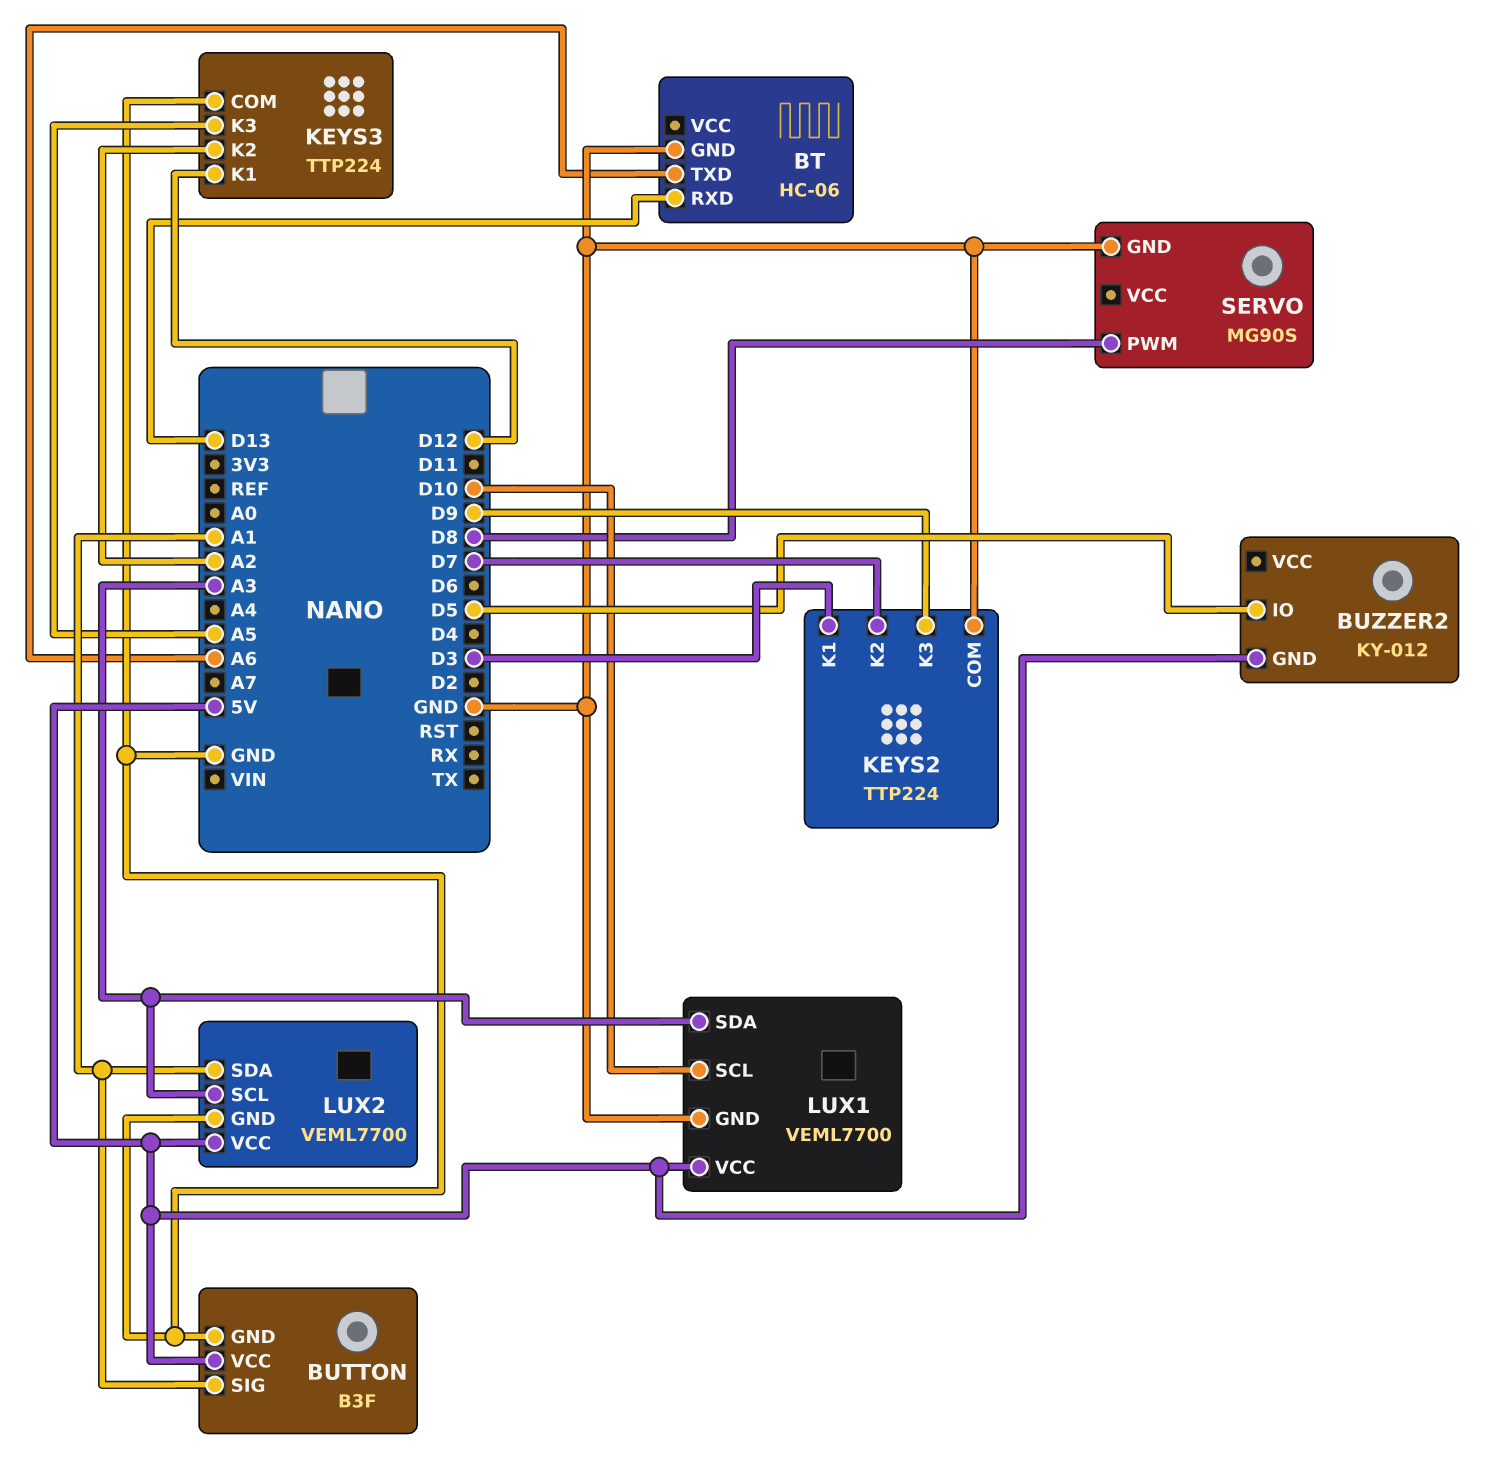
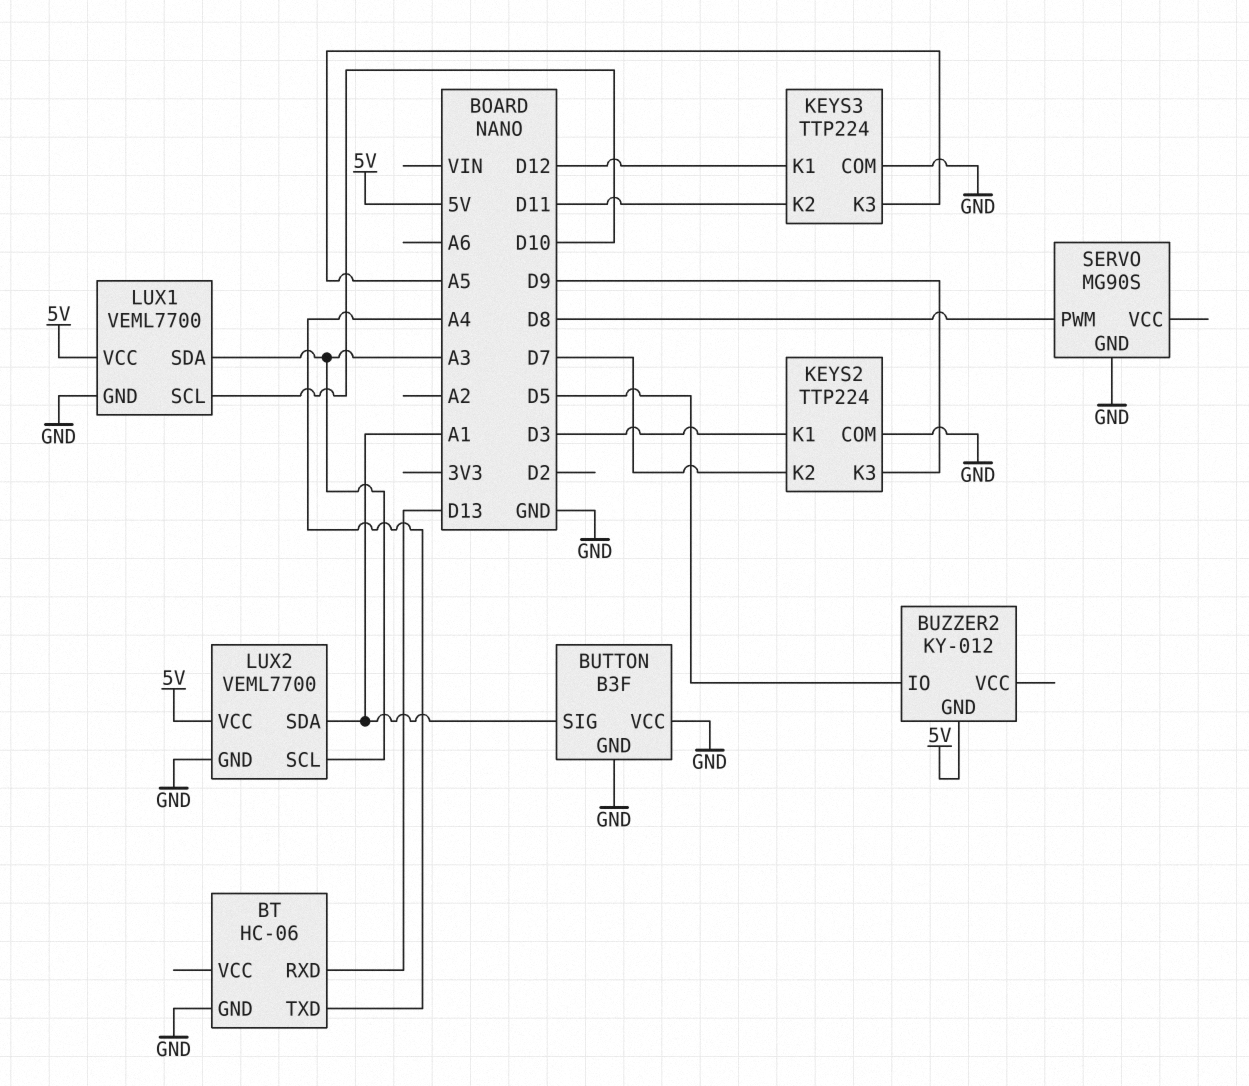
BT pin TXD: A6 -> A4
BUTTON pin VCC: 5V -> GND
KEYS3 pin K2: A2 -> D11

